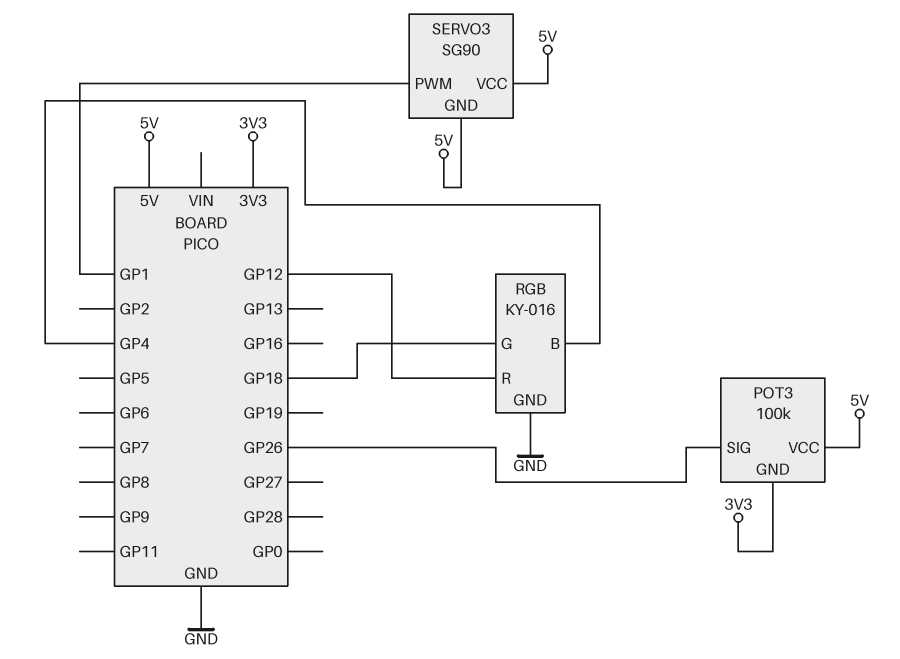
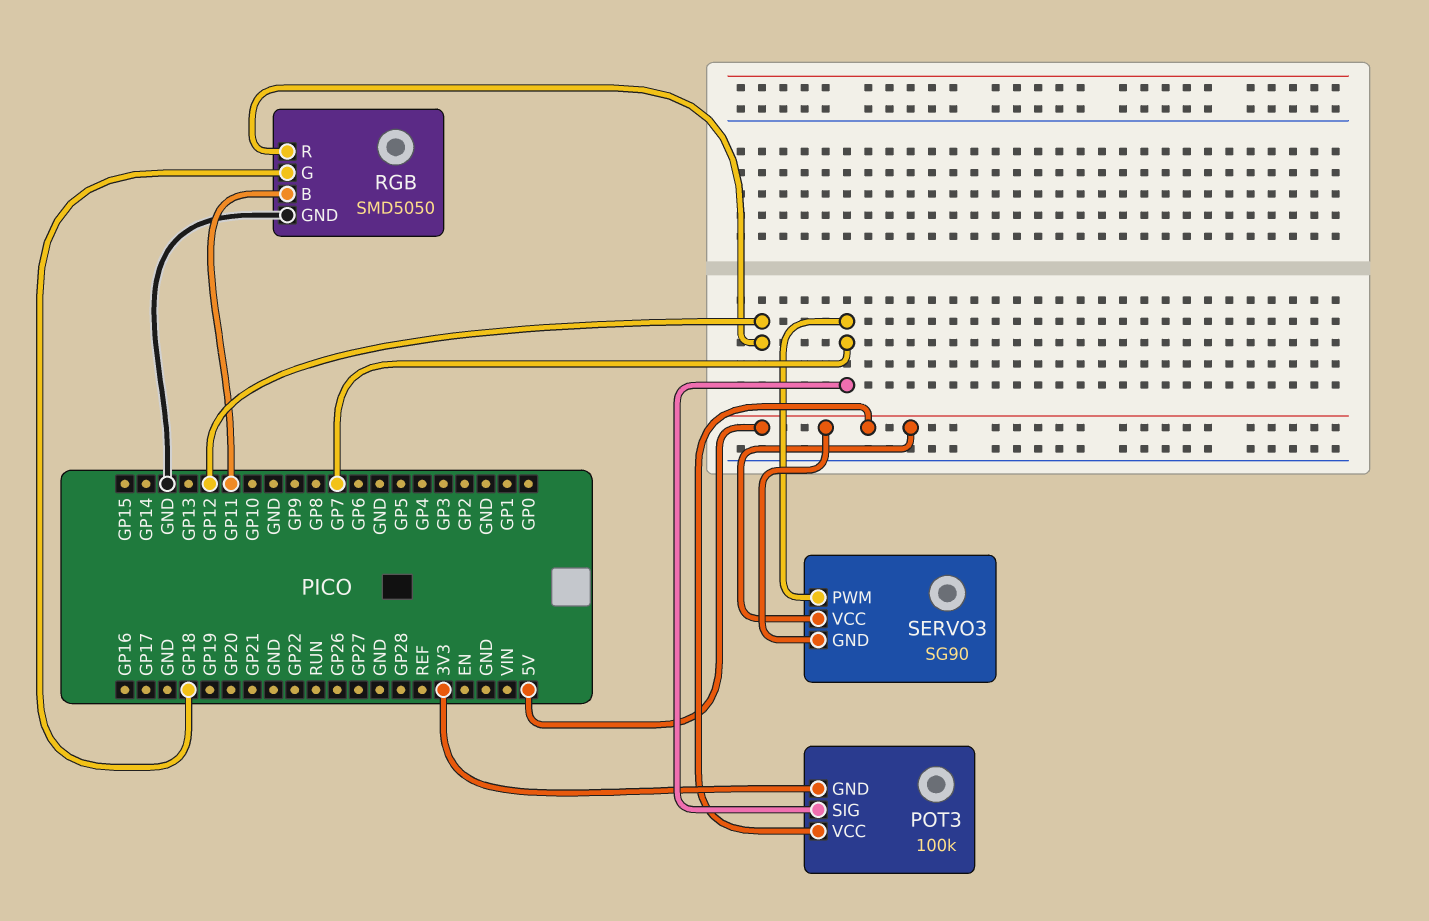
POT3 pin SIG: GP26 -> GP7
RGB: KY-016 -> SMD5050
RGB pin B: GP4 -> GP11
SERVO3 pin PWM: GP1 -> GP7

